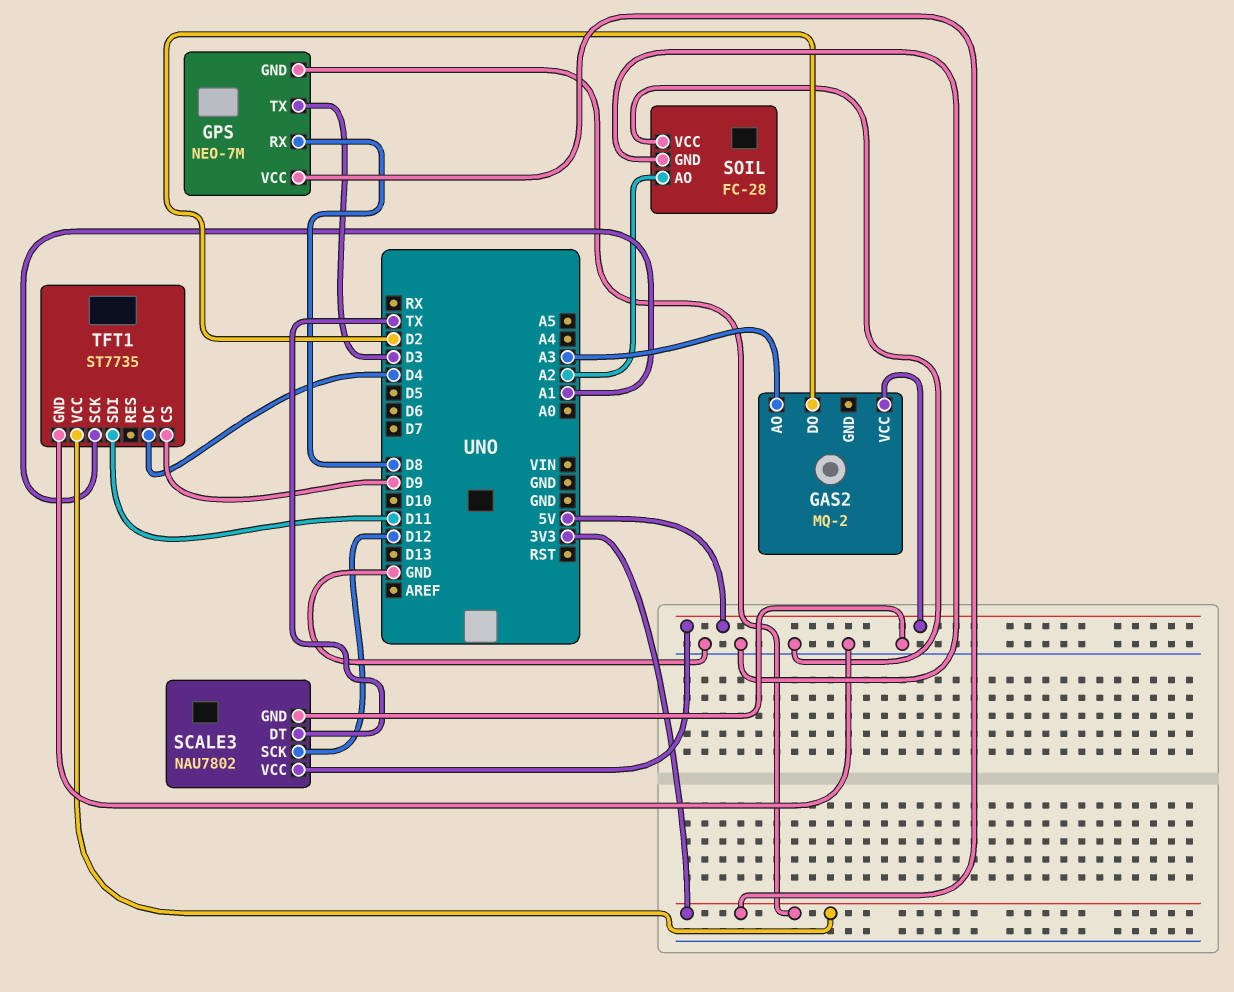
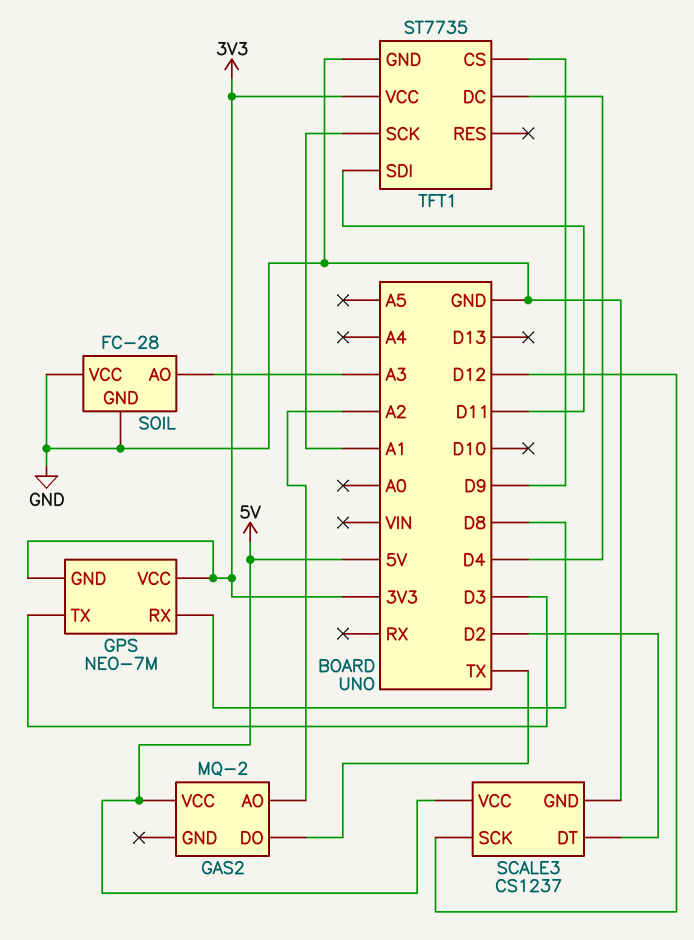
GAS2 pin AO: A3 -> A2
GAS2 pin DO: D2 -> TX
SCALE3: NAU7802 -> CS1237
SCALE3 pin DT: TX -> D2
SOIL pin AO: A2 -> A3

